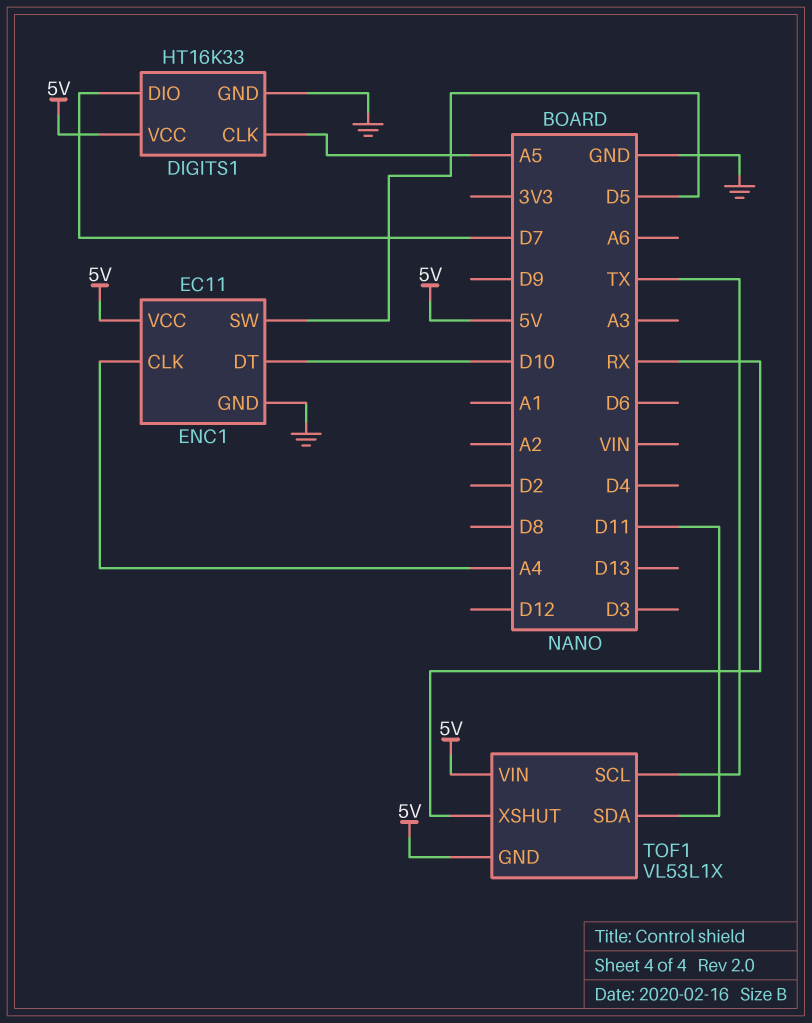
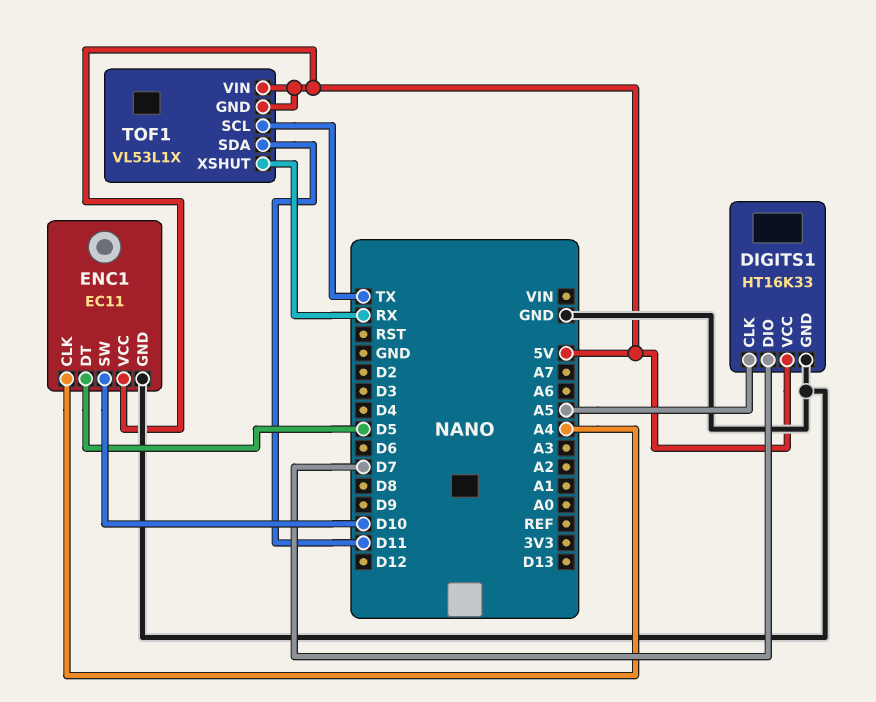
ENC1 pin DT: D10 -> D5
ENC1 pin SW: D5 -> D10

